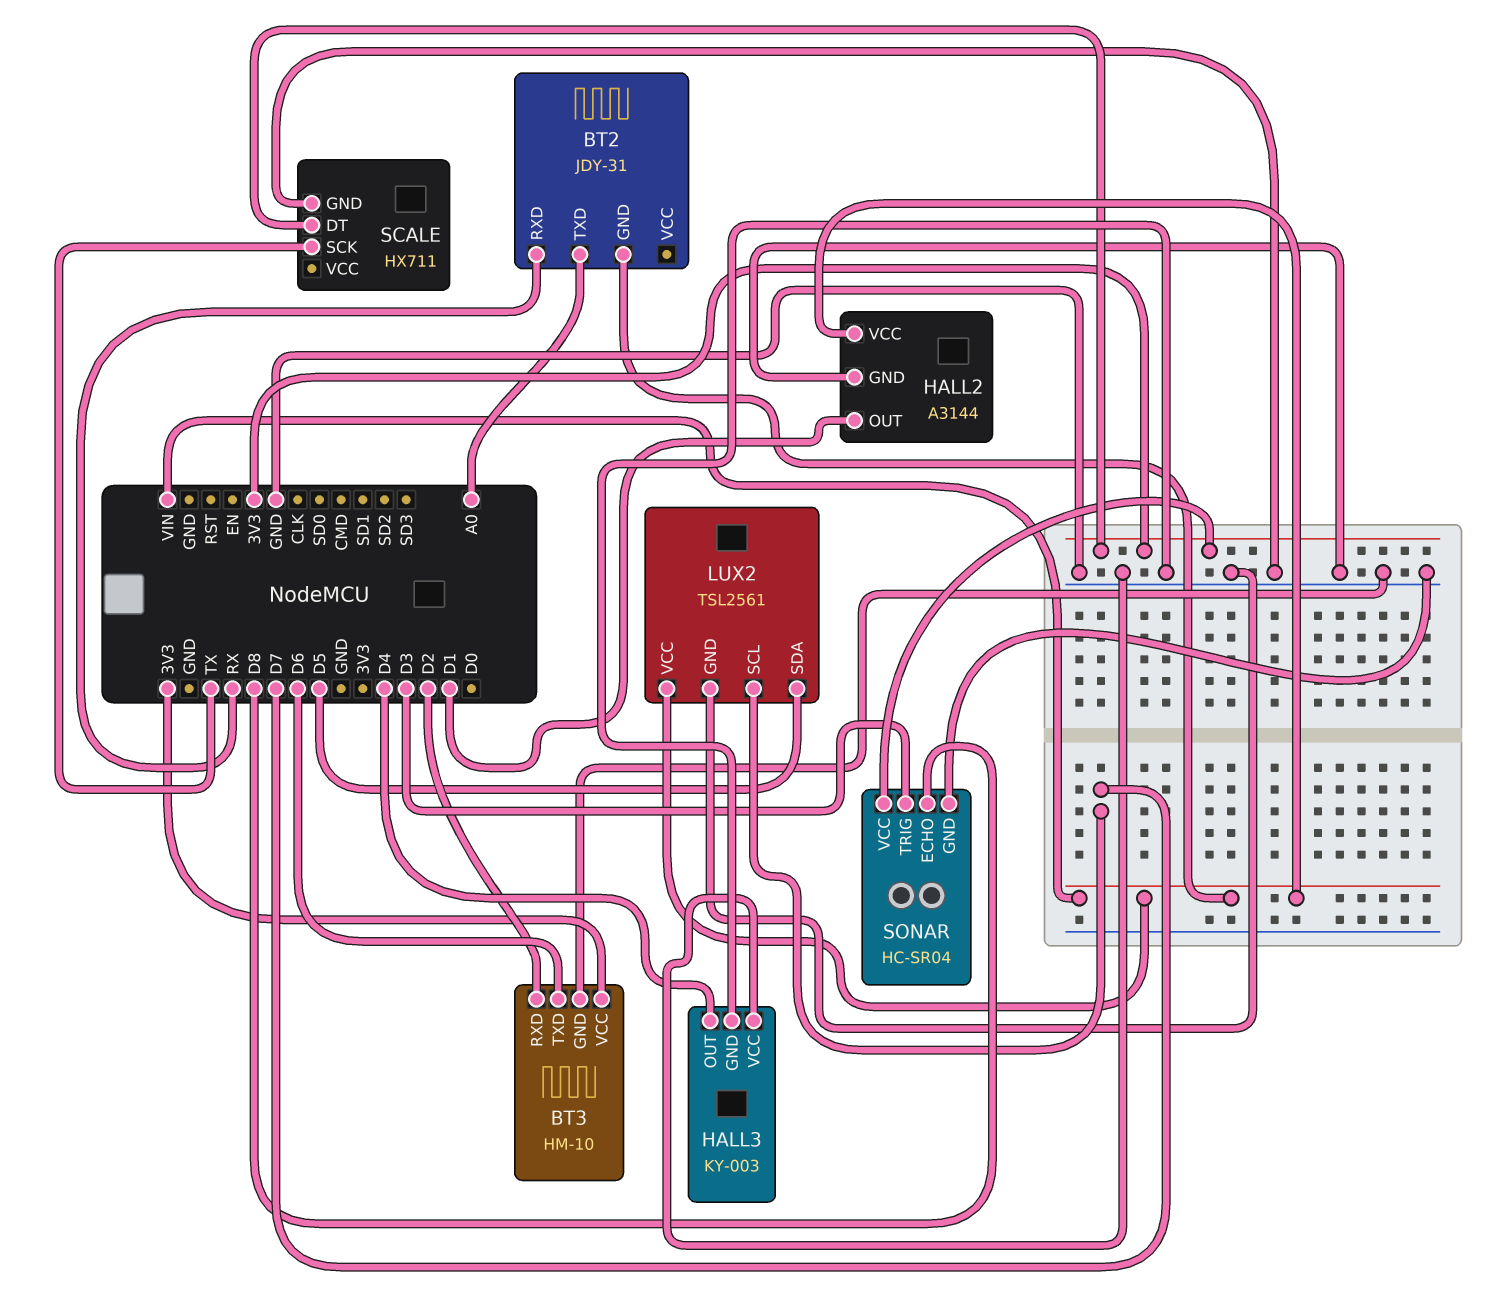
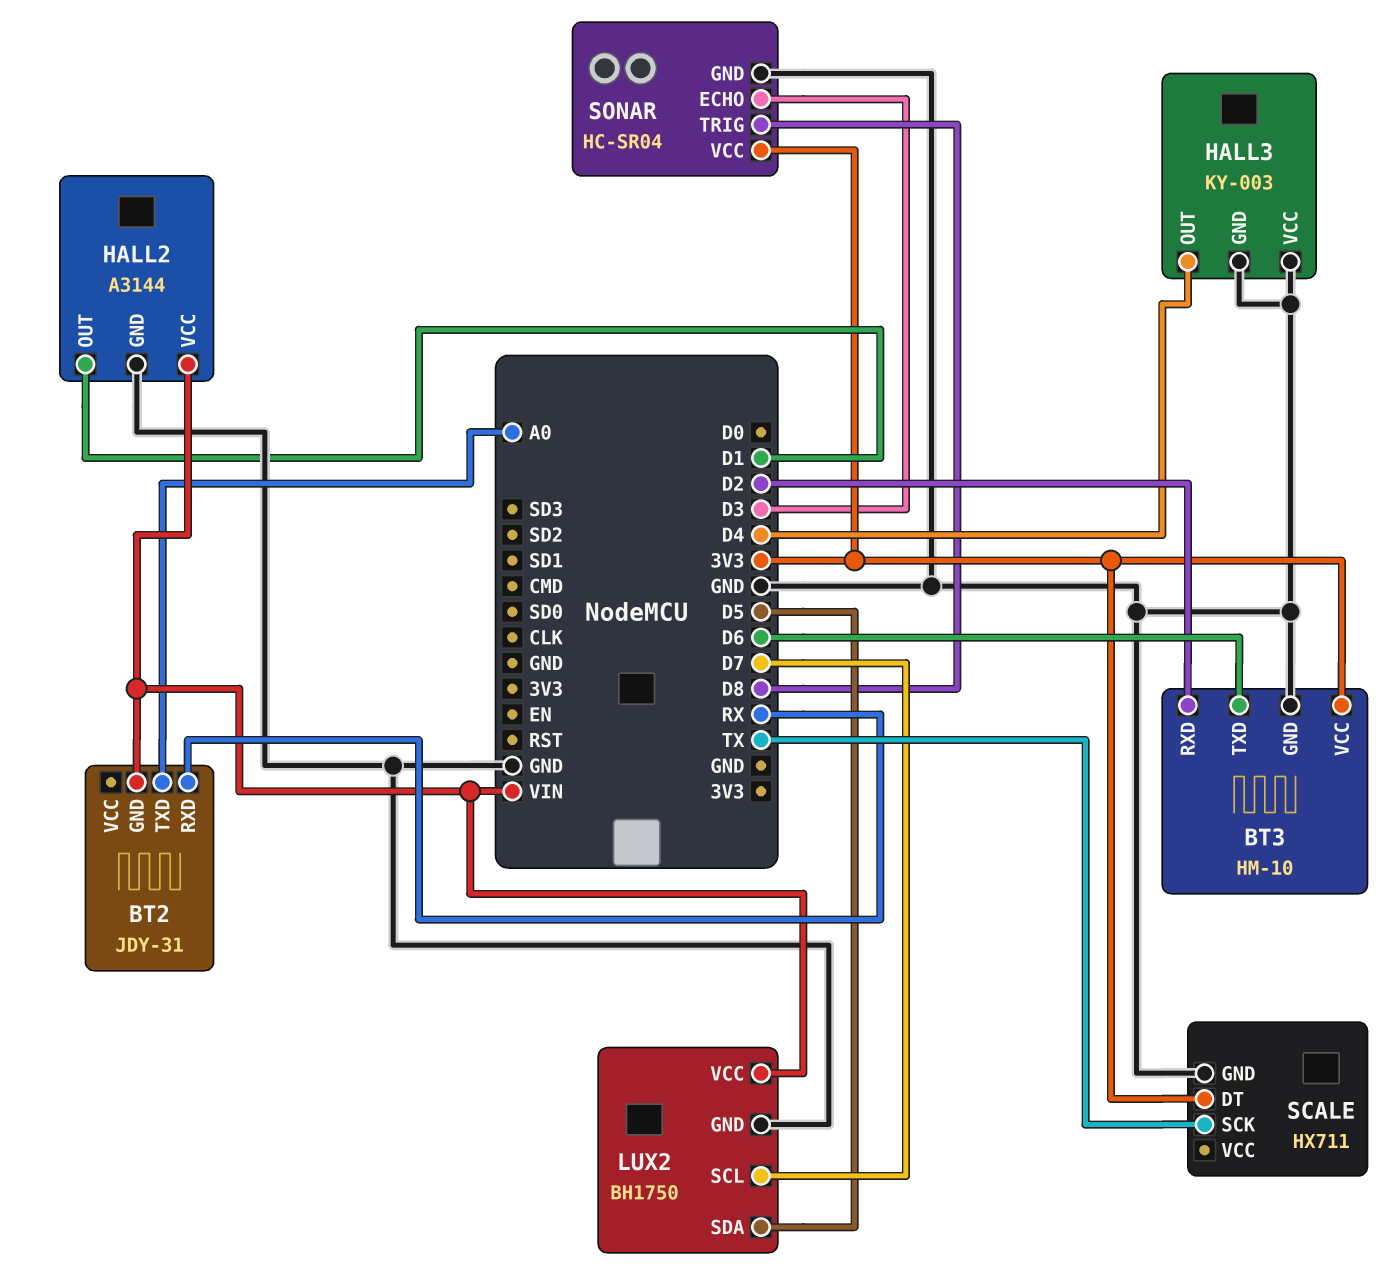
LUX2: TSL2561 -> BH1750
SONAR pin ECHO: D8 -> D3
SONAR pin TRIG: D3 -> D8

